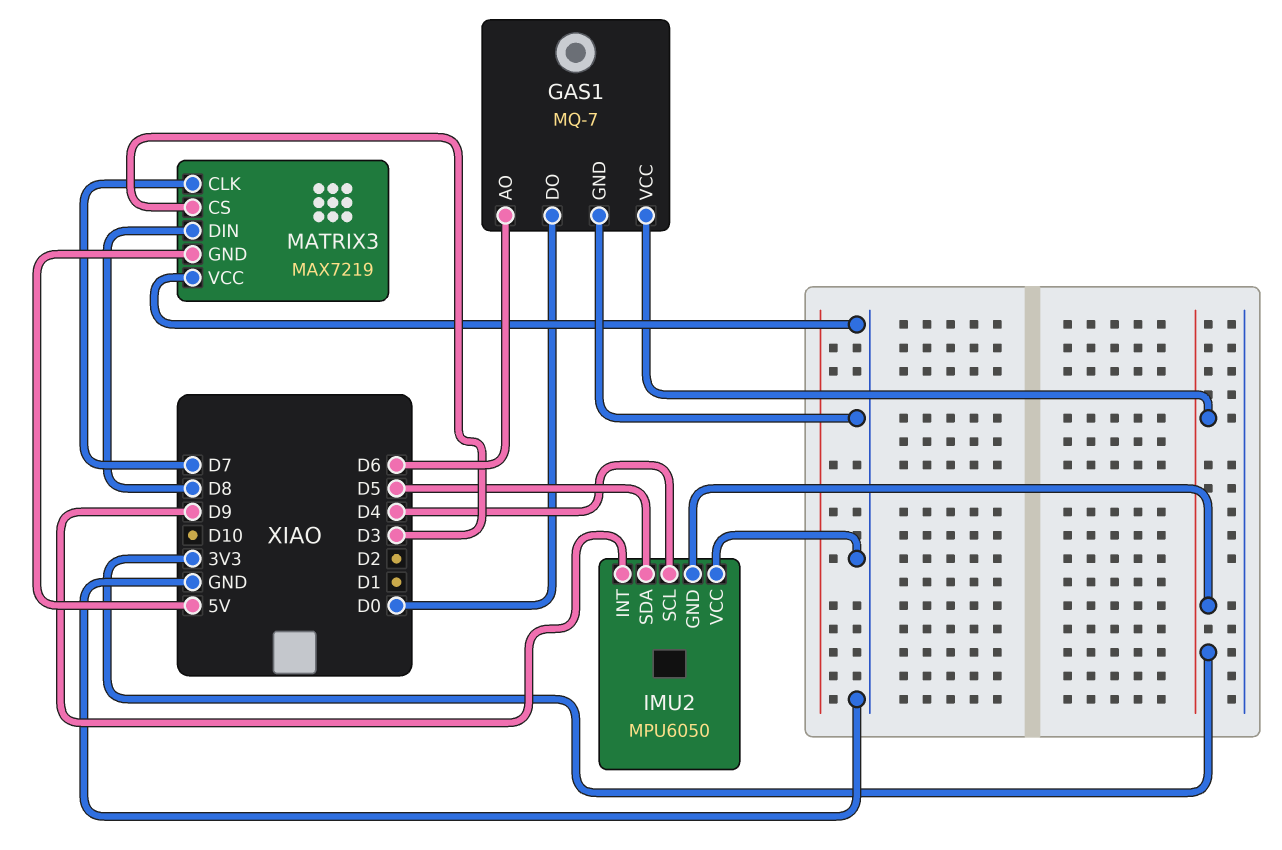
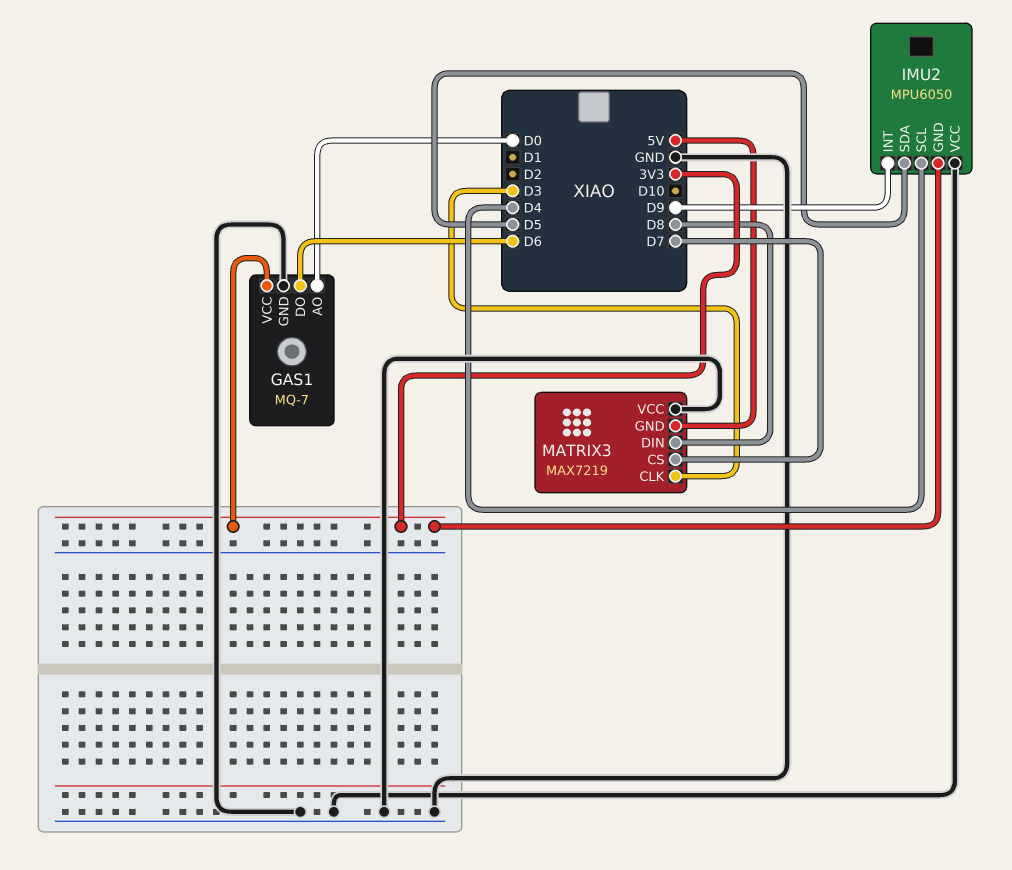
GAS1 pin AO: D6 -> D0
GAS1 pin DO: D0 -> D6
MATRIX3 pin CLK: D7 -> D3
MATRIX3 pin CS: D3 -> D7

